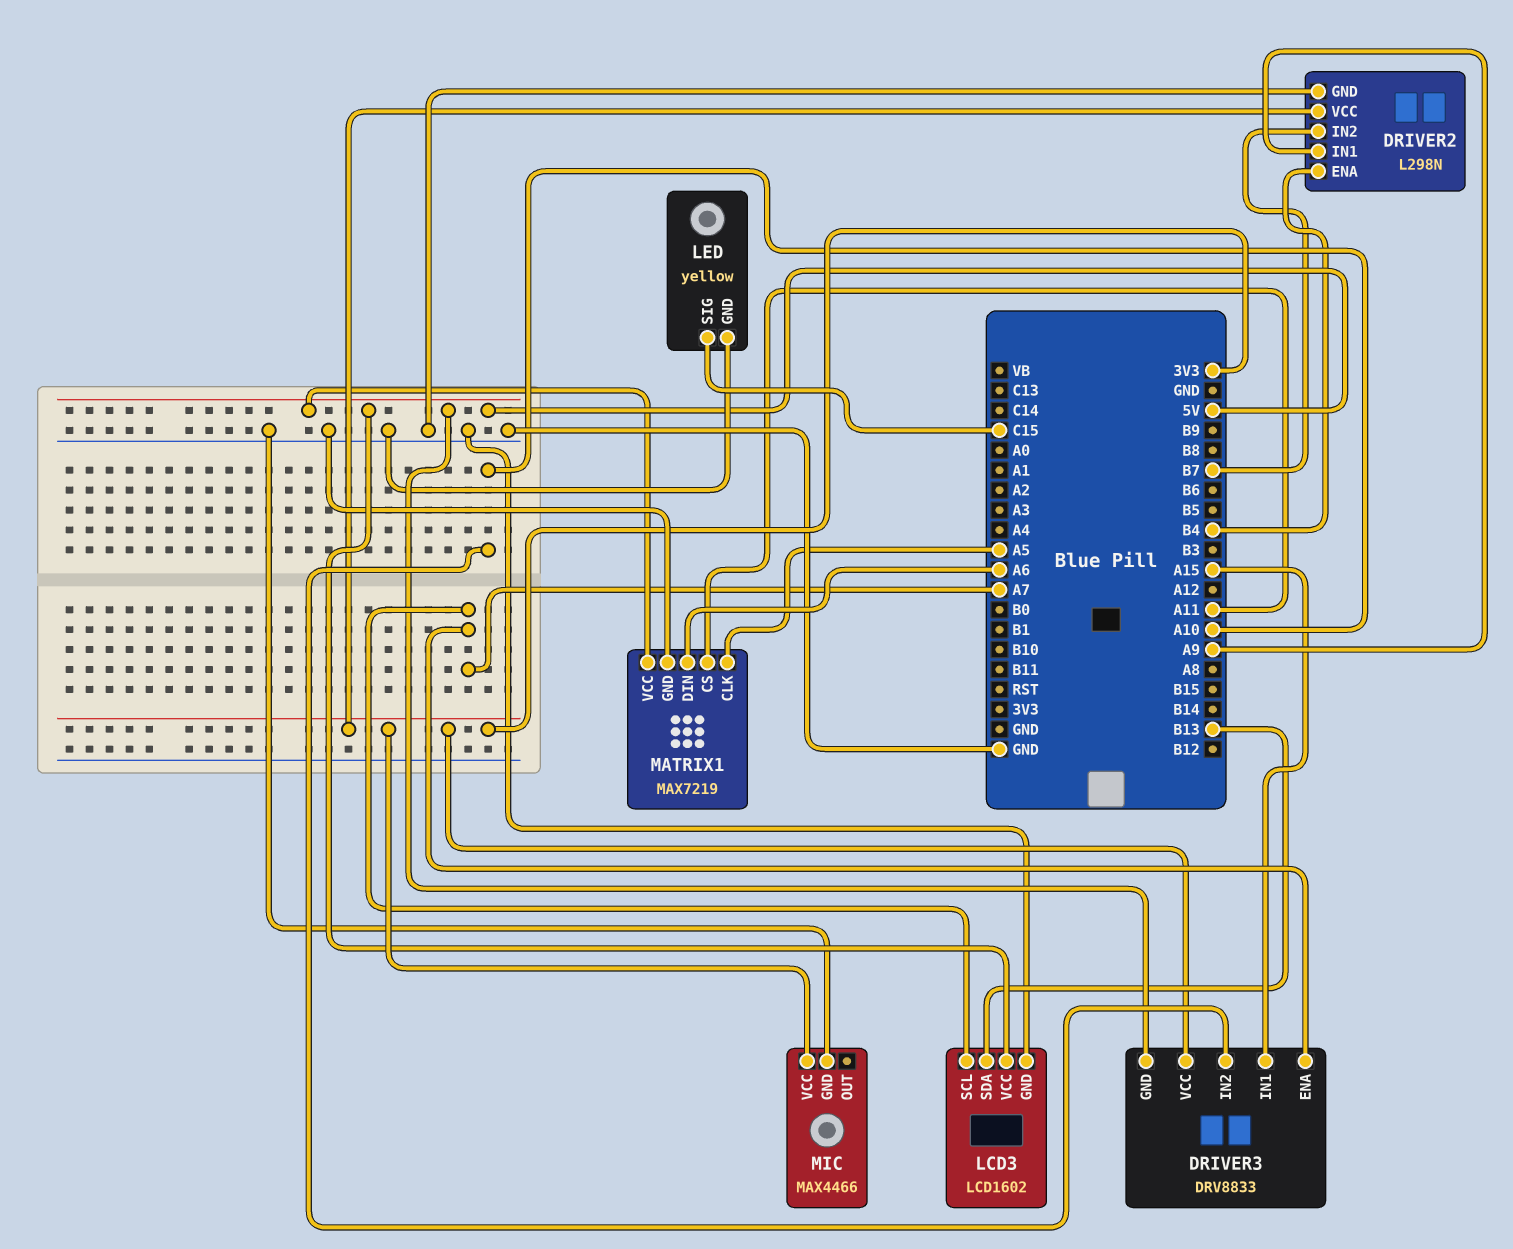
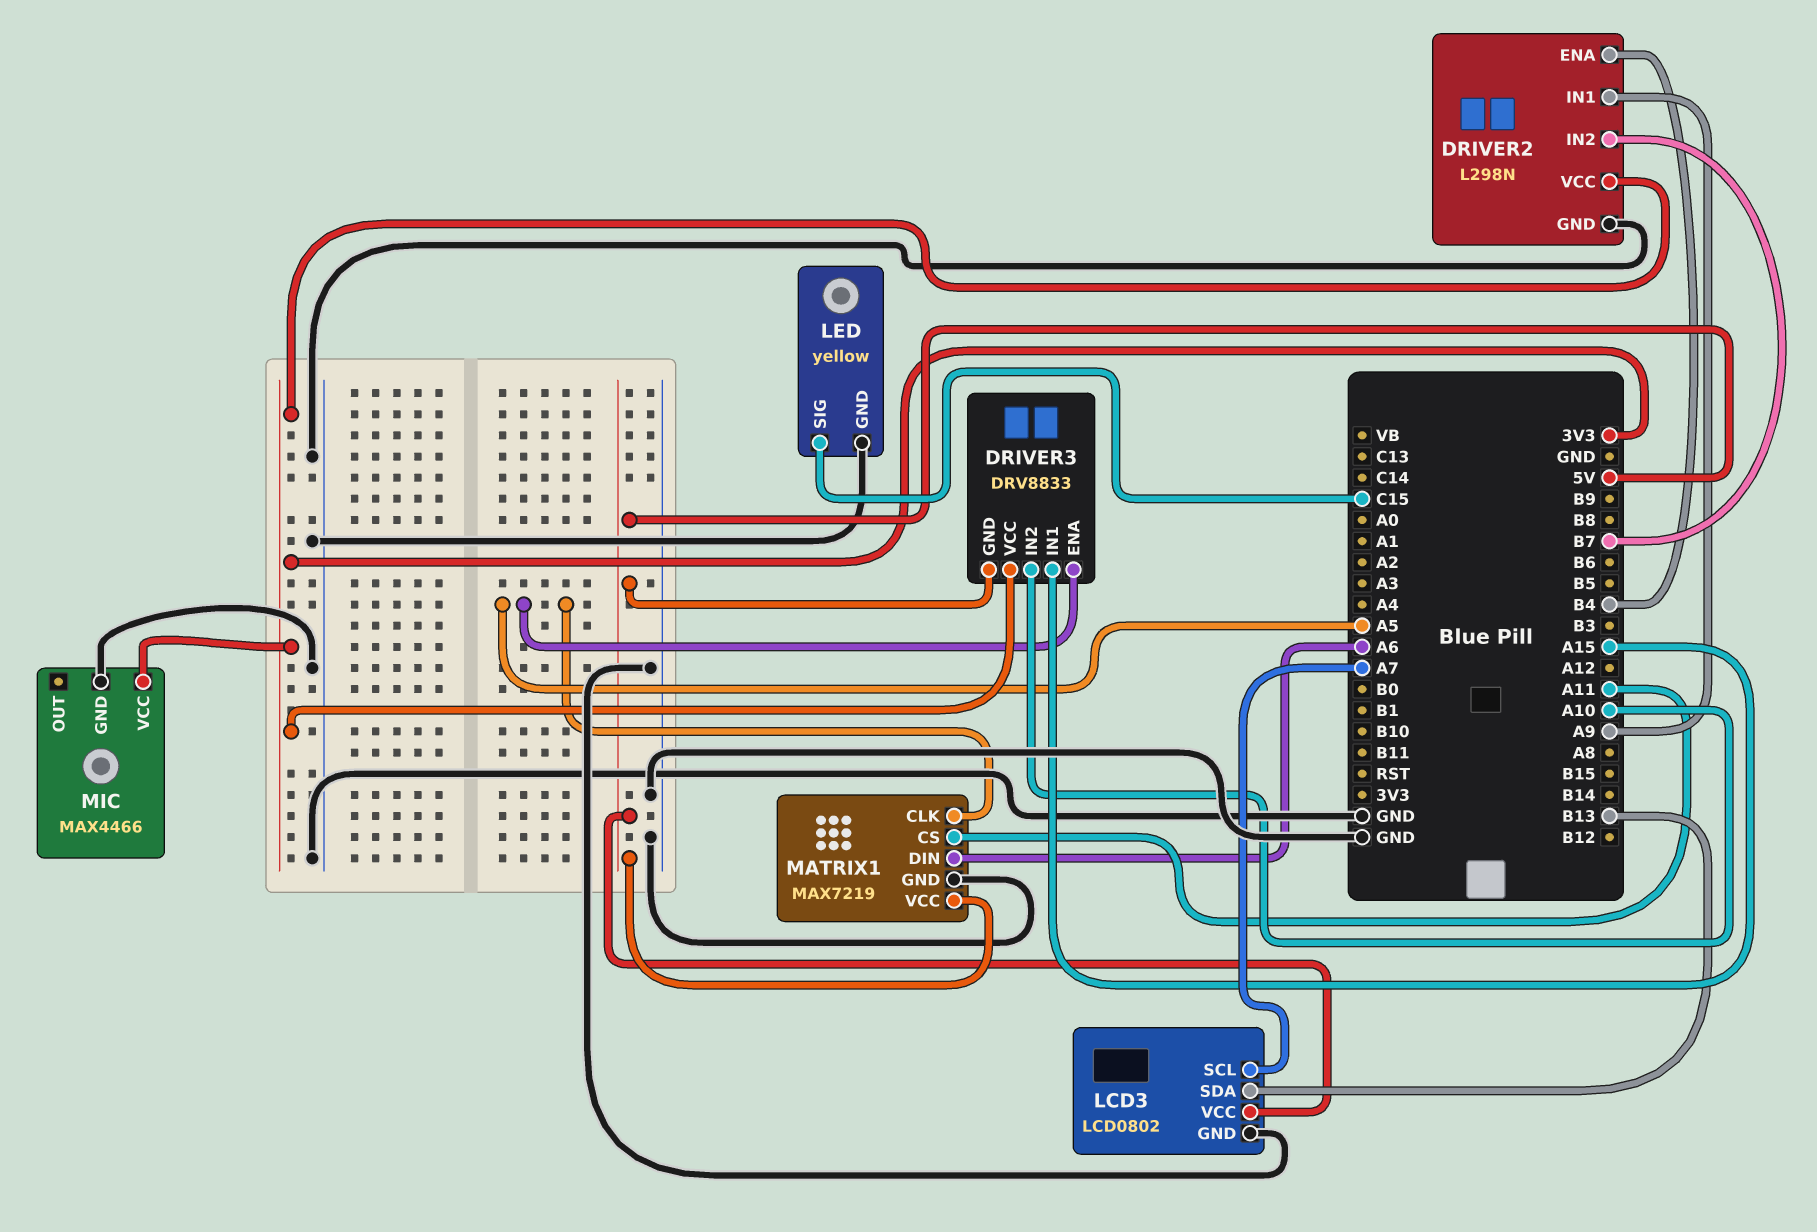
DRIVER3 pin ENA: A7 -> A5
LCD3: LCD1602 -> LCD0802

